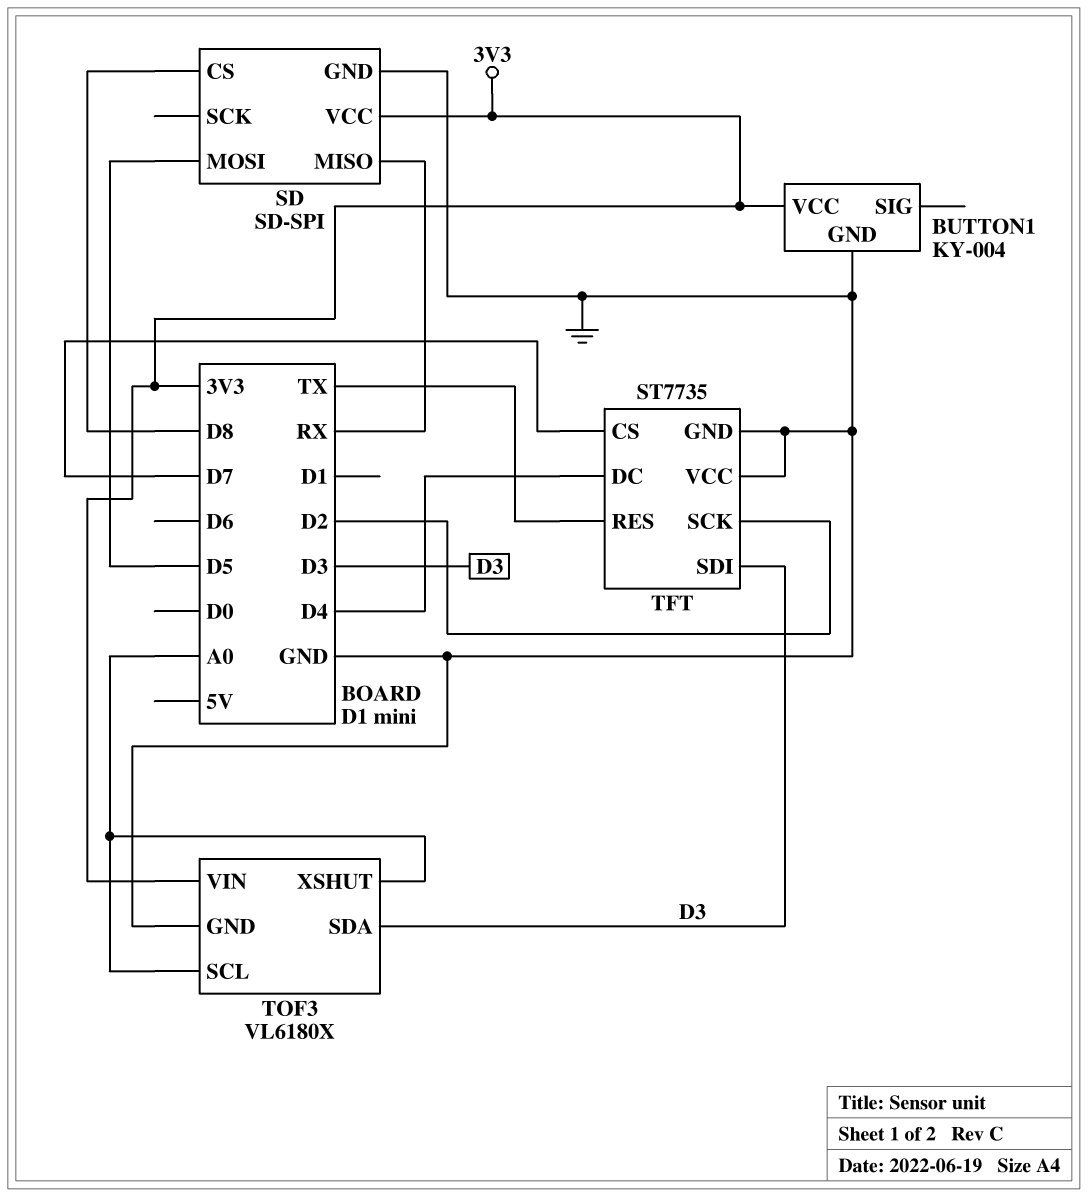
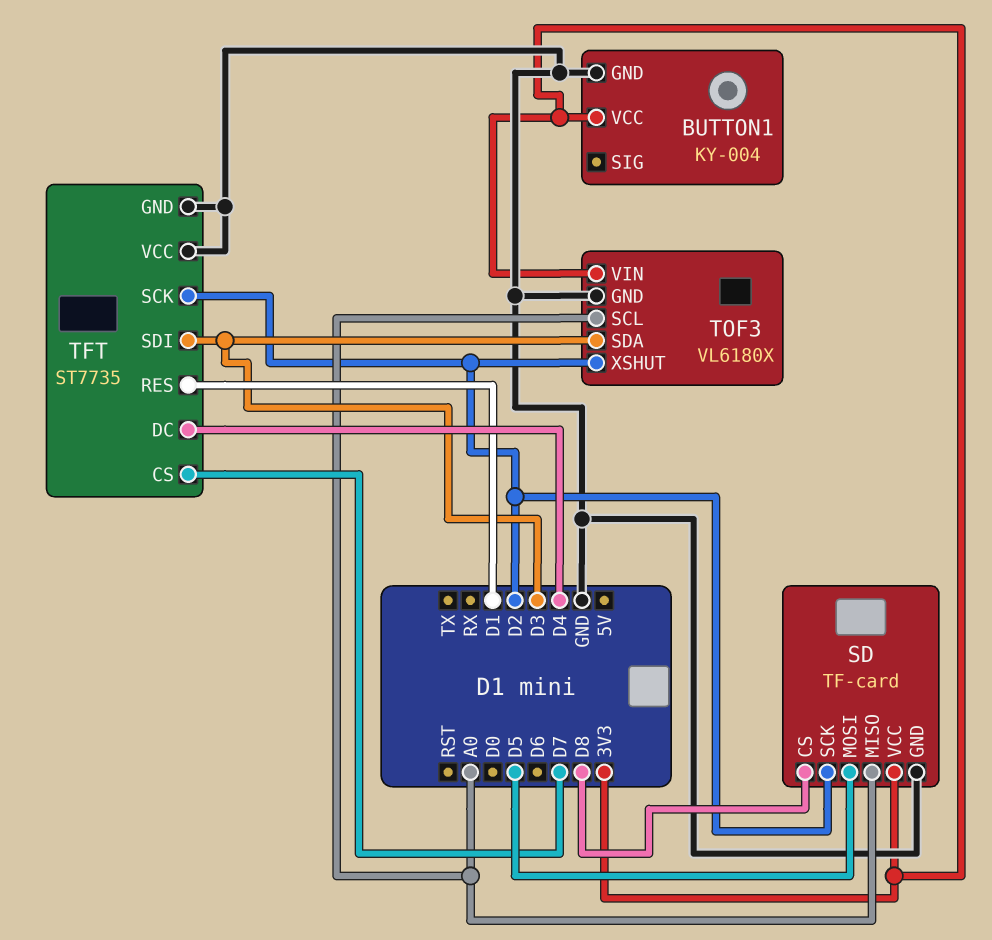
SD: SD-SPI -> TF-card
SD pin MISO: RX -> A0
SD pin SCK: none -> D2
TFT pin RES: TX -> D1
TOF3 pin XSHUT: A0 -> D2

